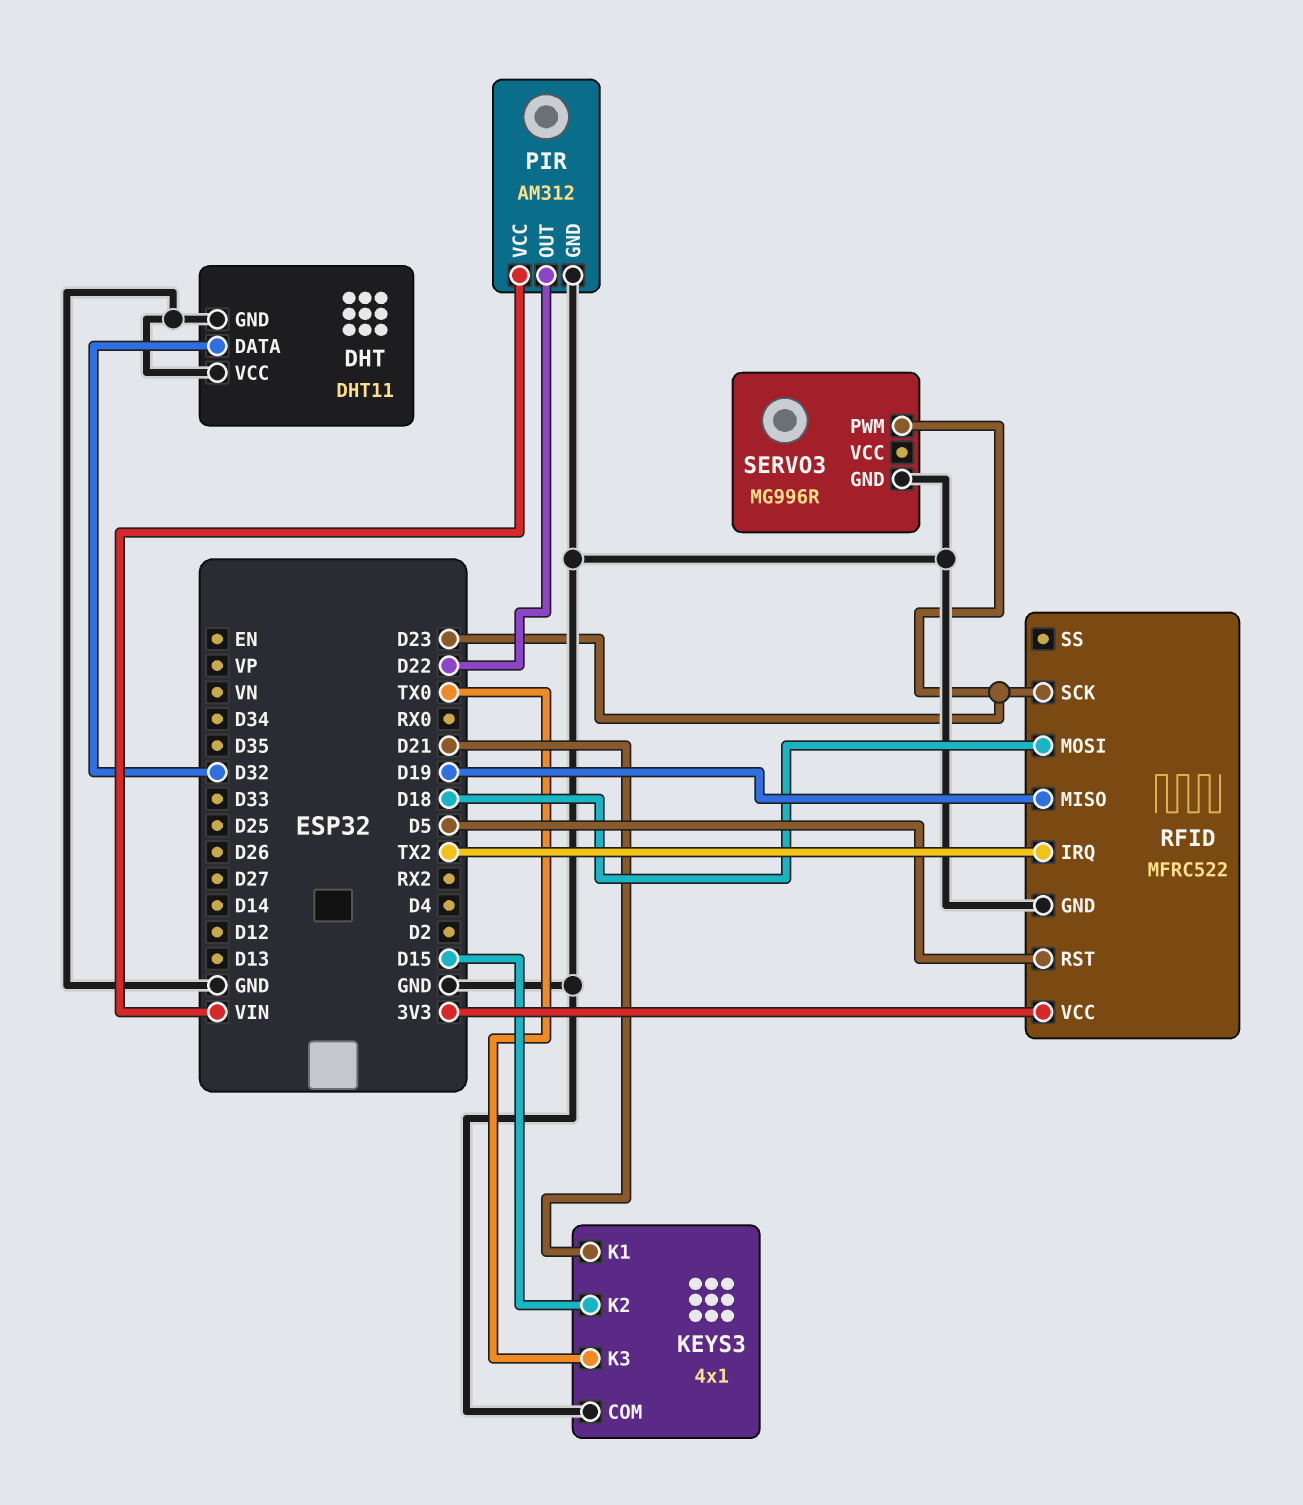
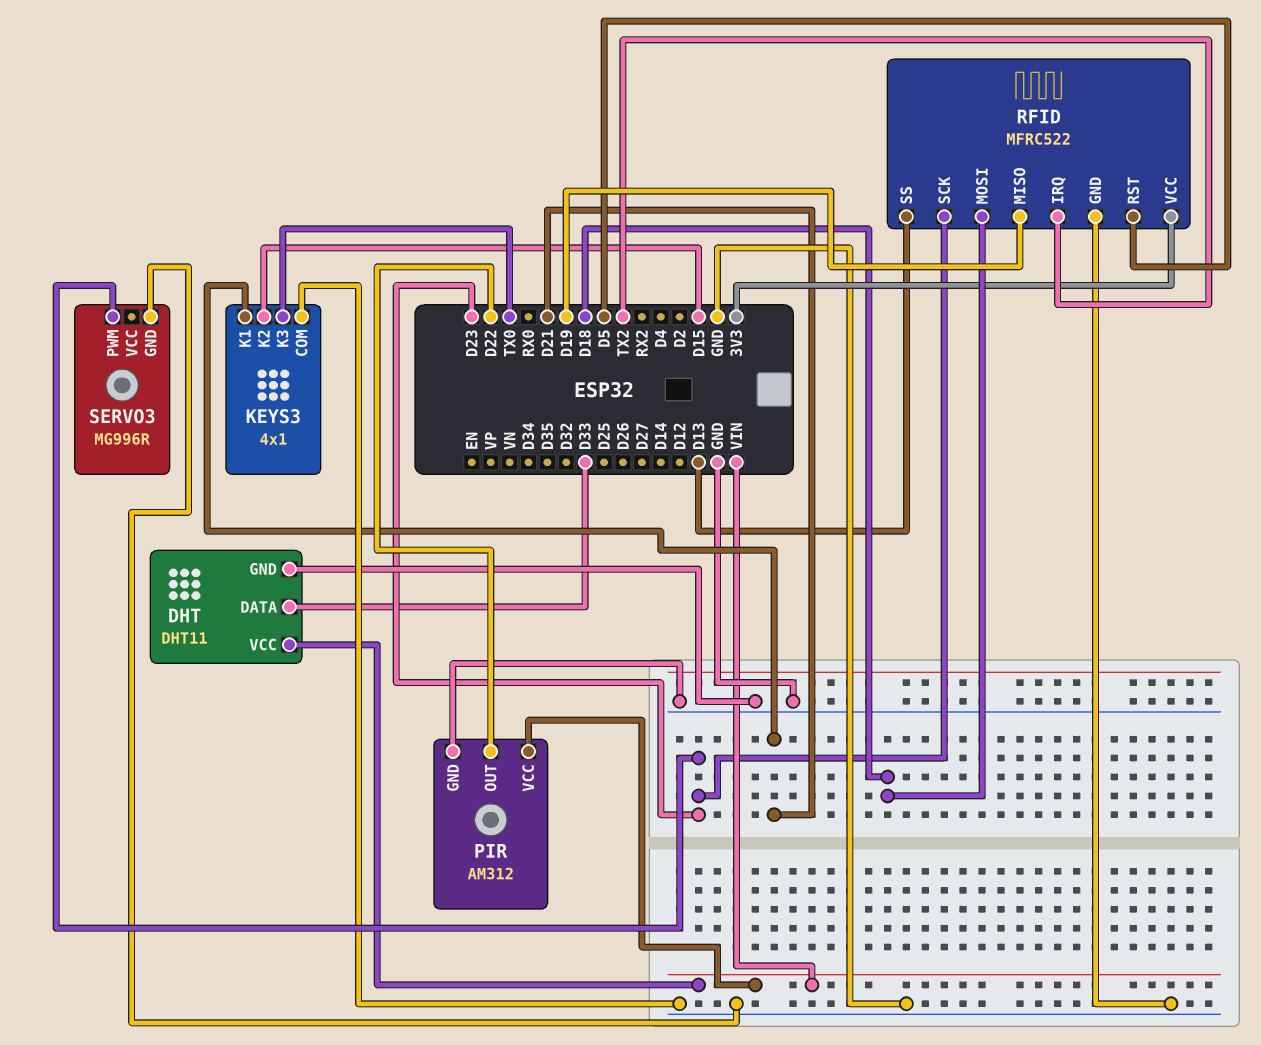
DHT pin DATA: D32 -> D33
DHT pin VCC: GND -> VIN
RFID pin SS: none -> D13

